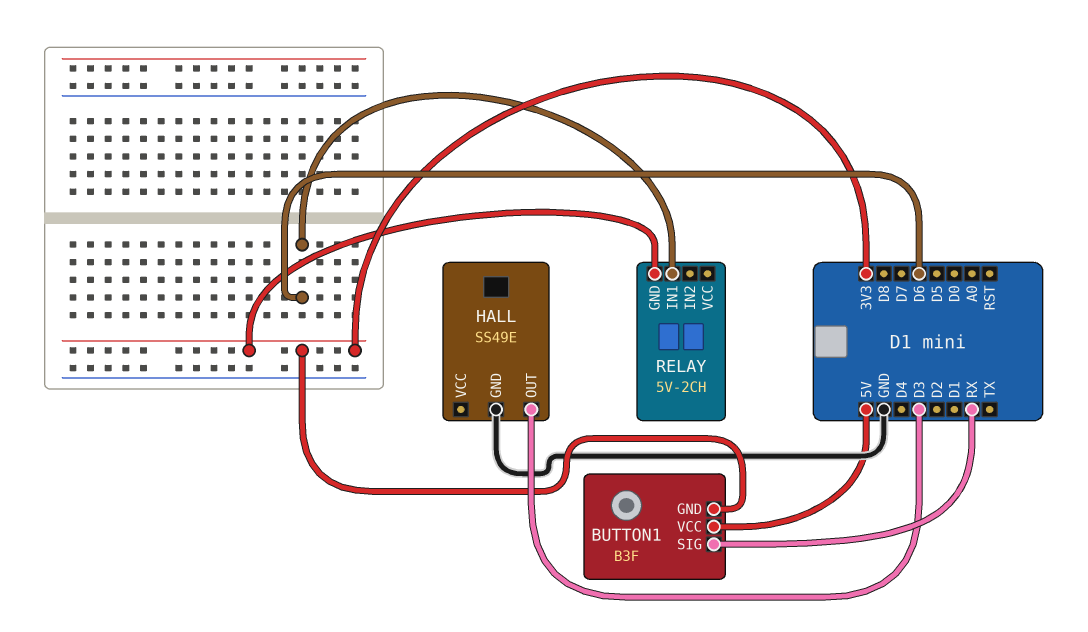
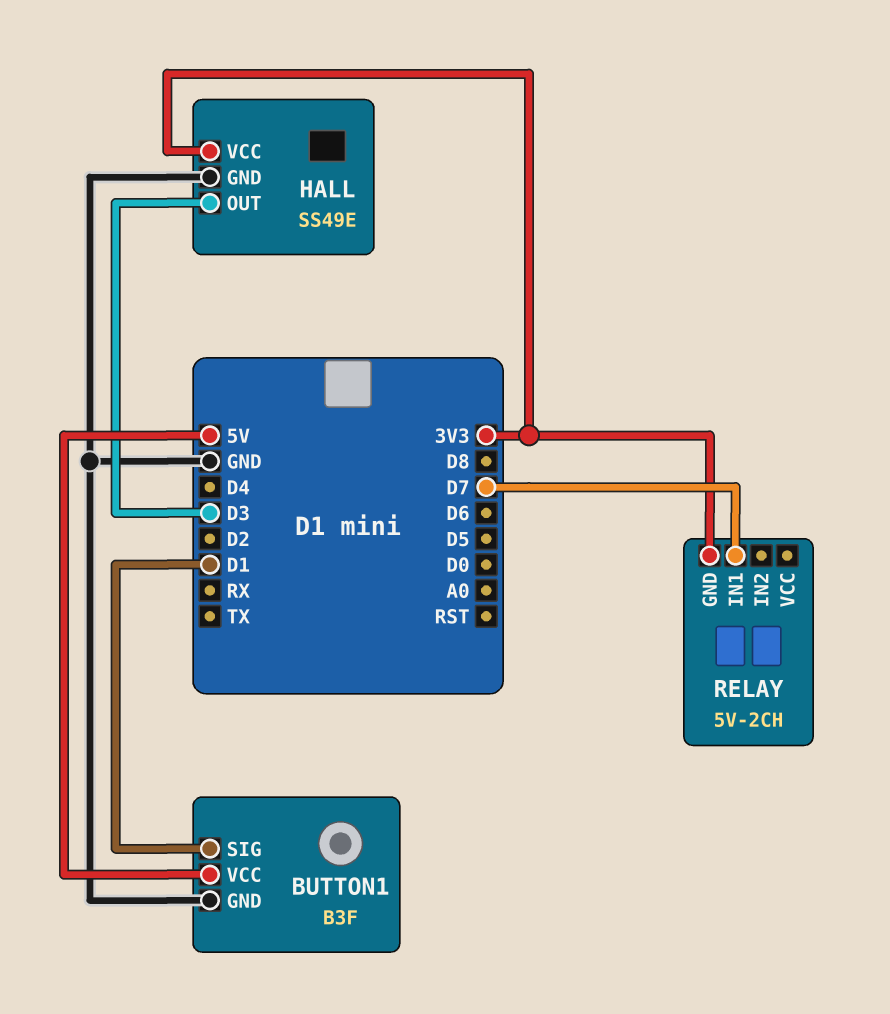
BUTTON1 pin GND: 3V3 -> GND
BUTTON1 pin SIG: RX -> D1
HALL pin VCC: none -> 3V3
RELAY pin IN1: D6 -> D7

